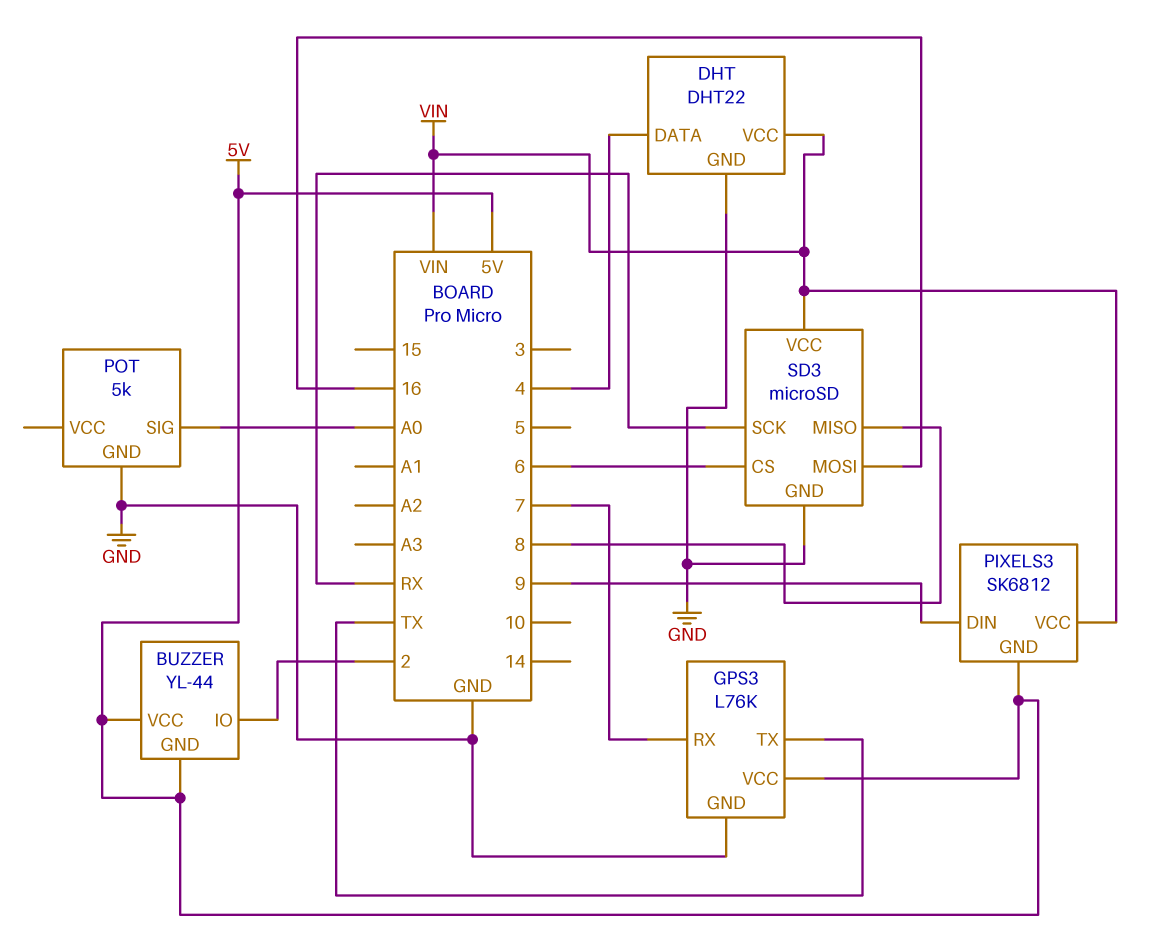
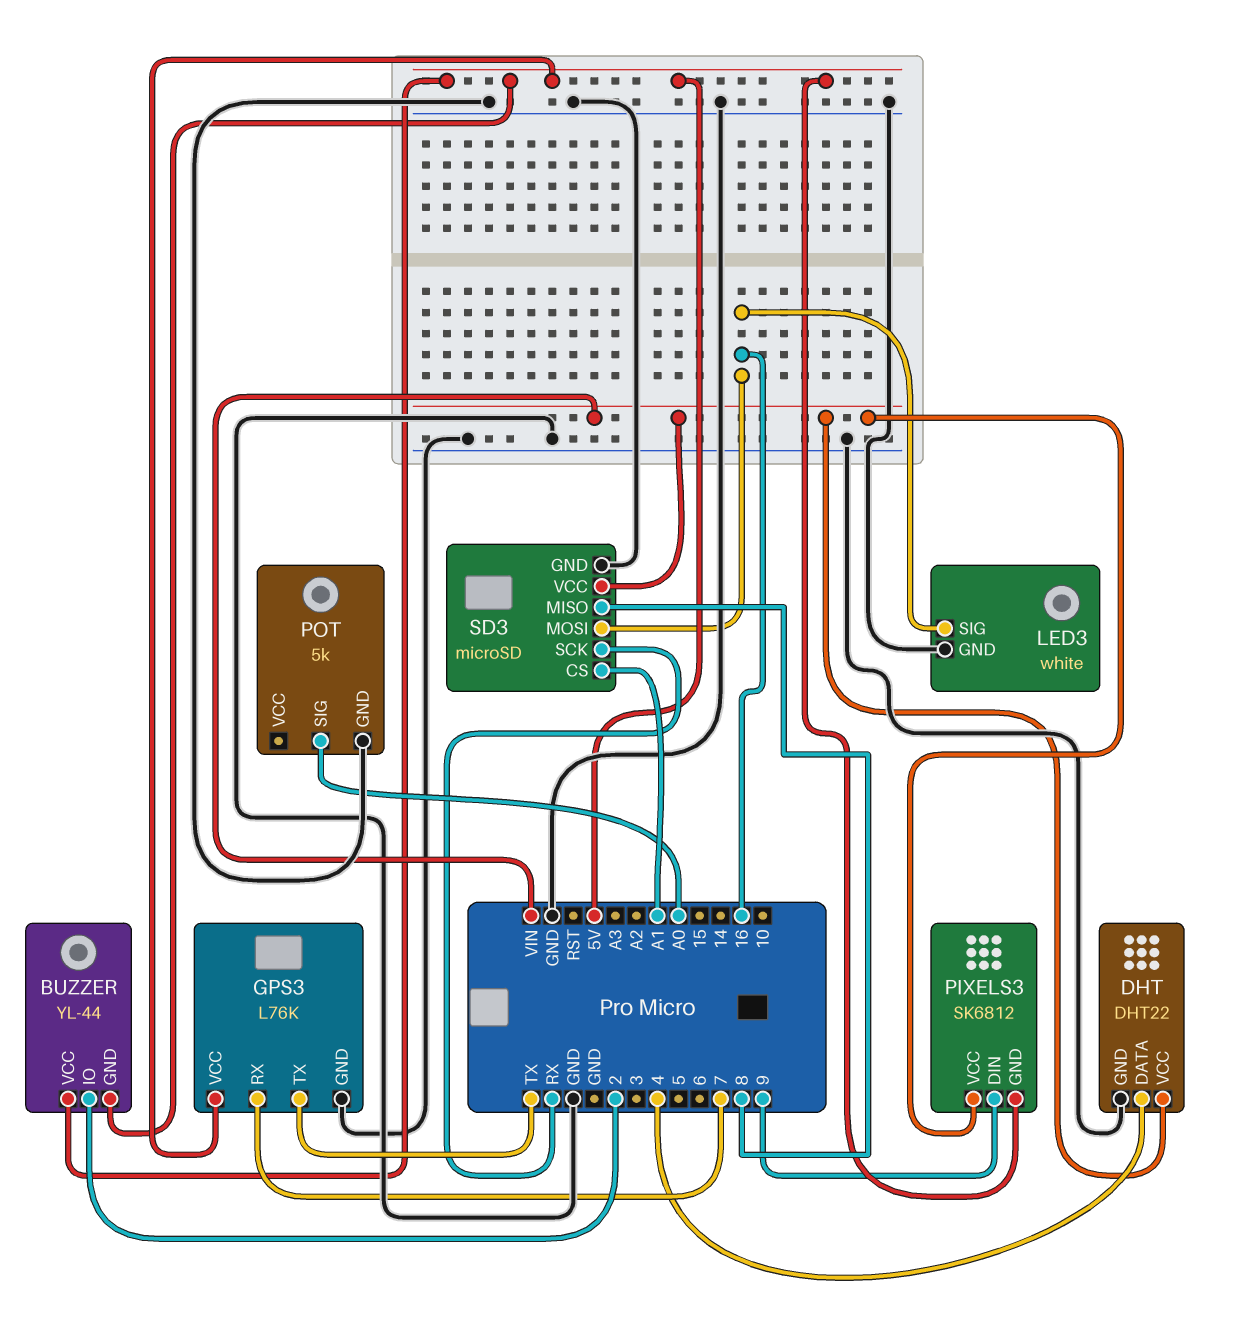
LED3: none -> white
LED3 pin GND: none -> GND
LED3 pin SIG: none -> 16
SD3 pin CS: 6 -> A1

